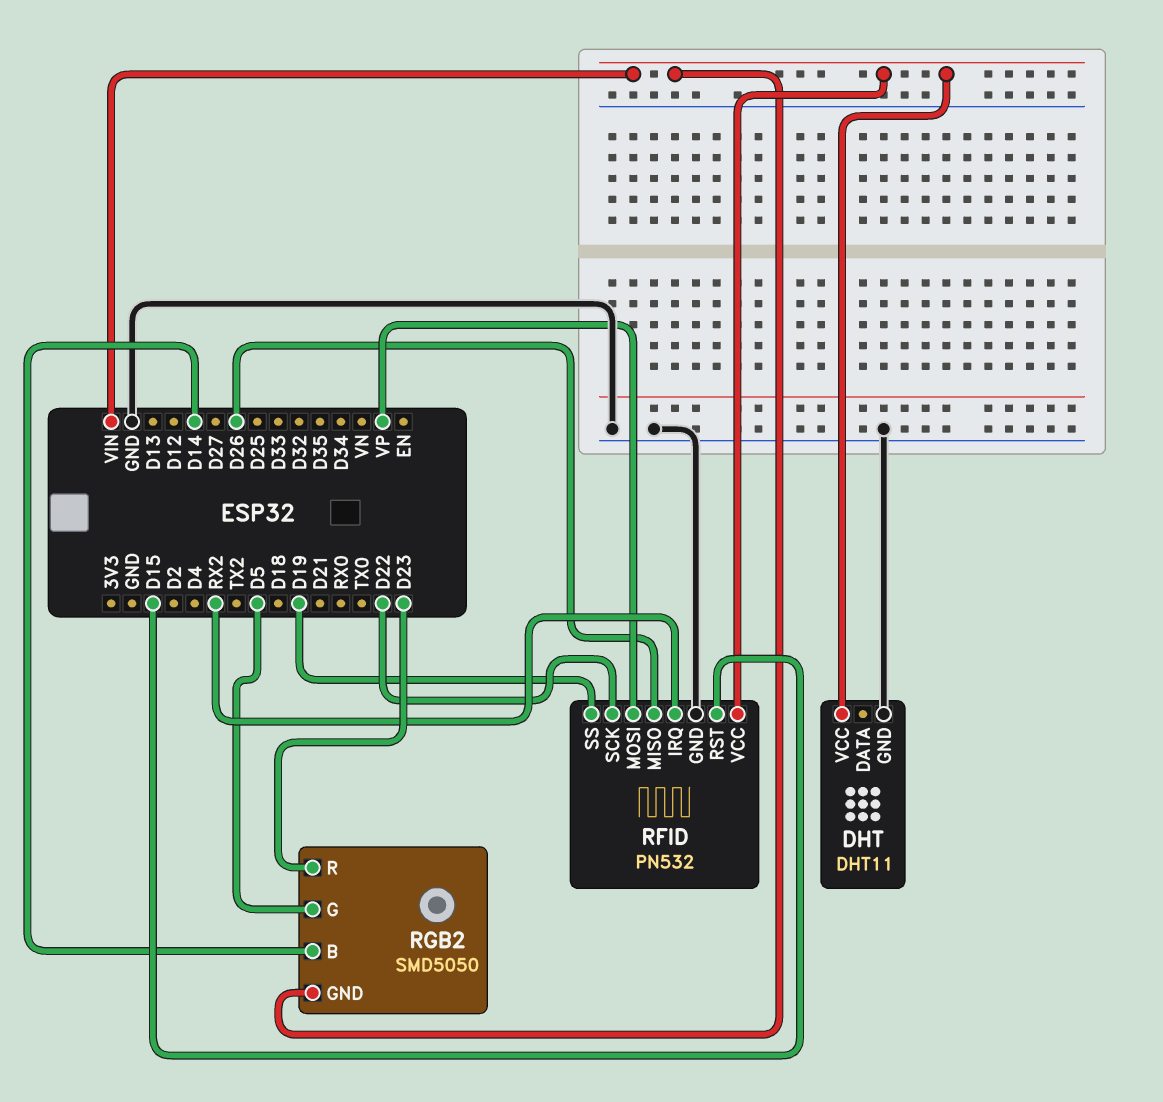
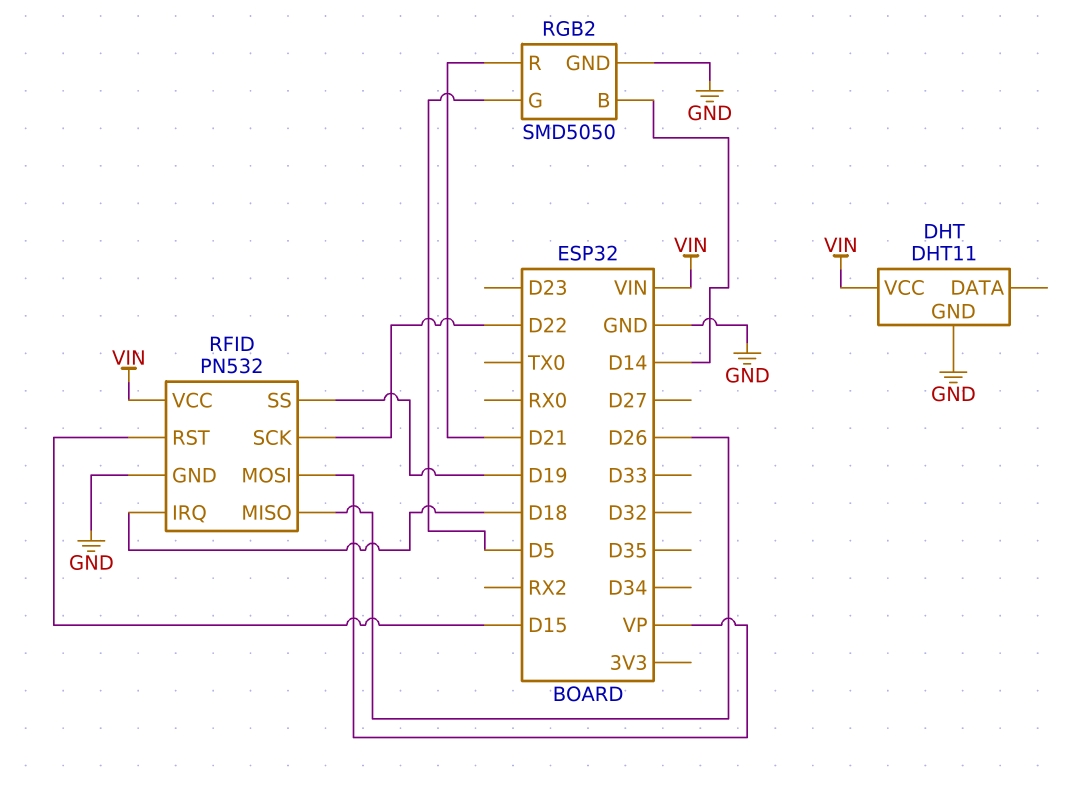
RFID pin IRQ: RX2 -> D18
RGB2 pin GND: VIN -> GND
RGB2 pin R: D23 -> D21

